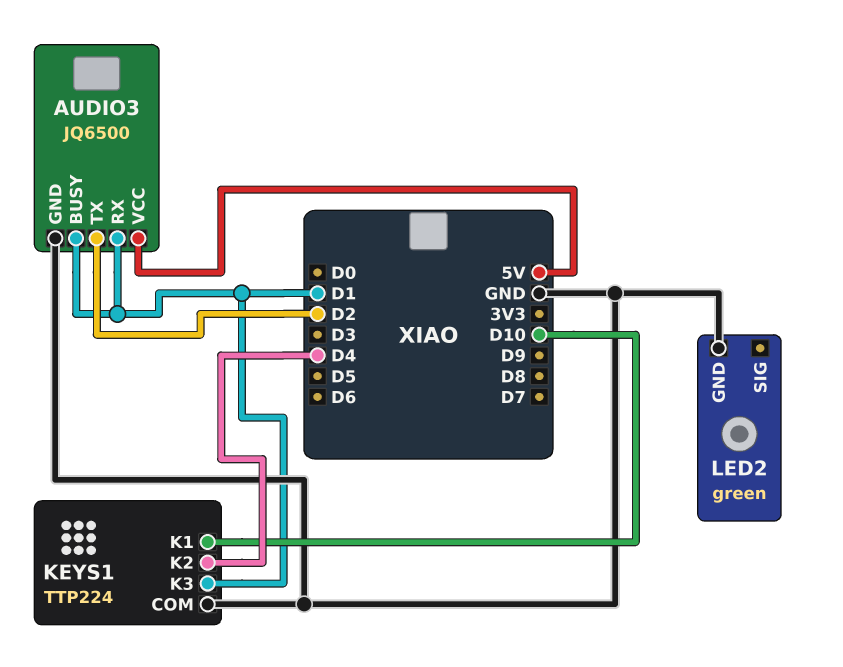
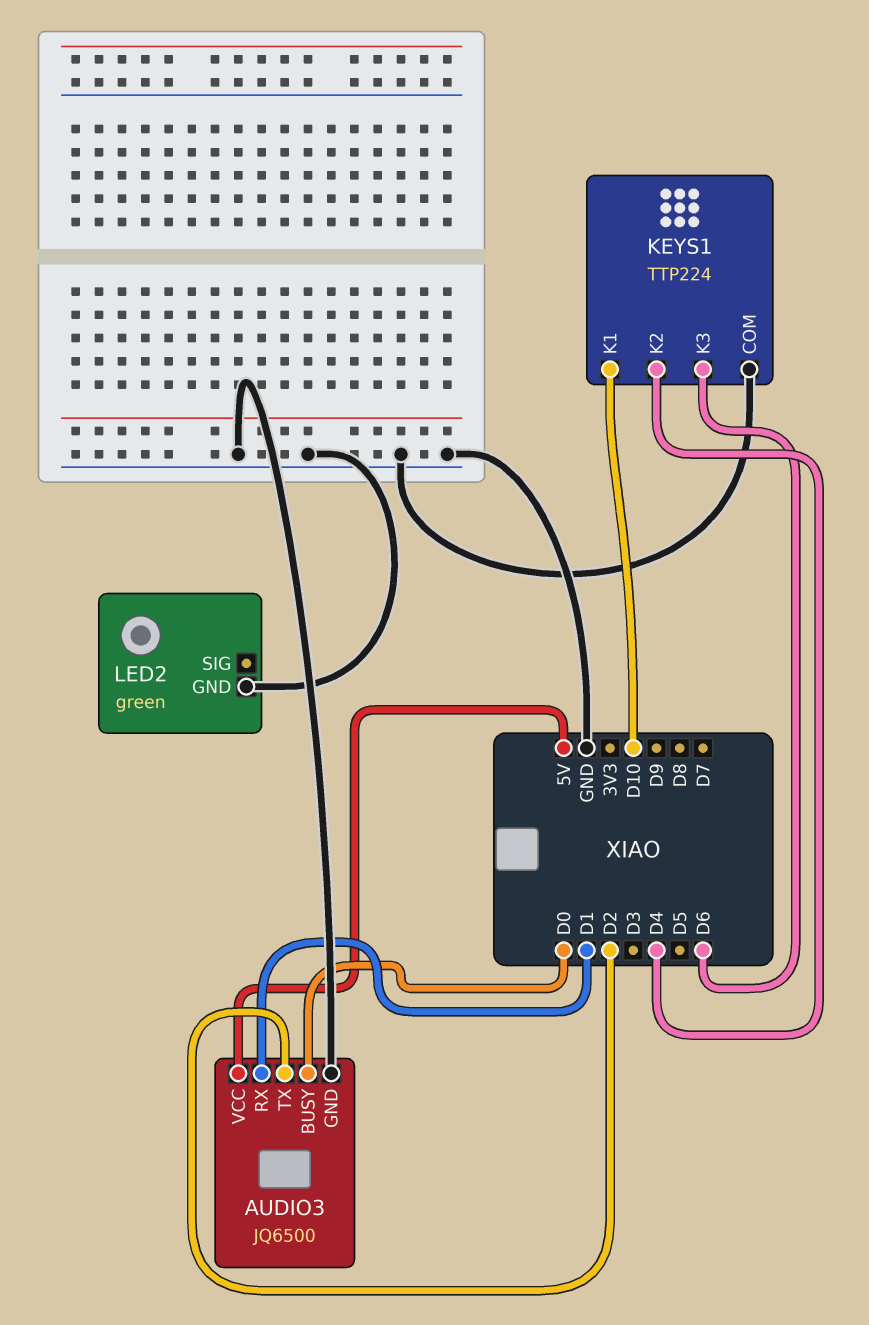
AUDIO3 pin BUSY: D1 -> D0
KEYS1 pin K3: D1 -> D6

